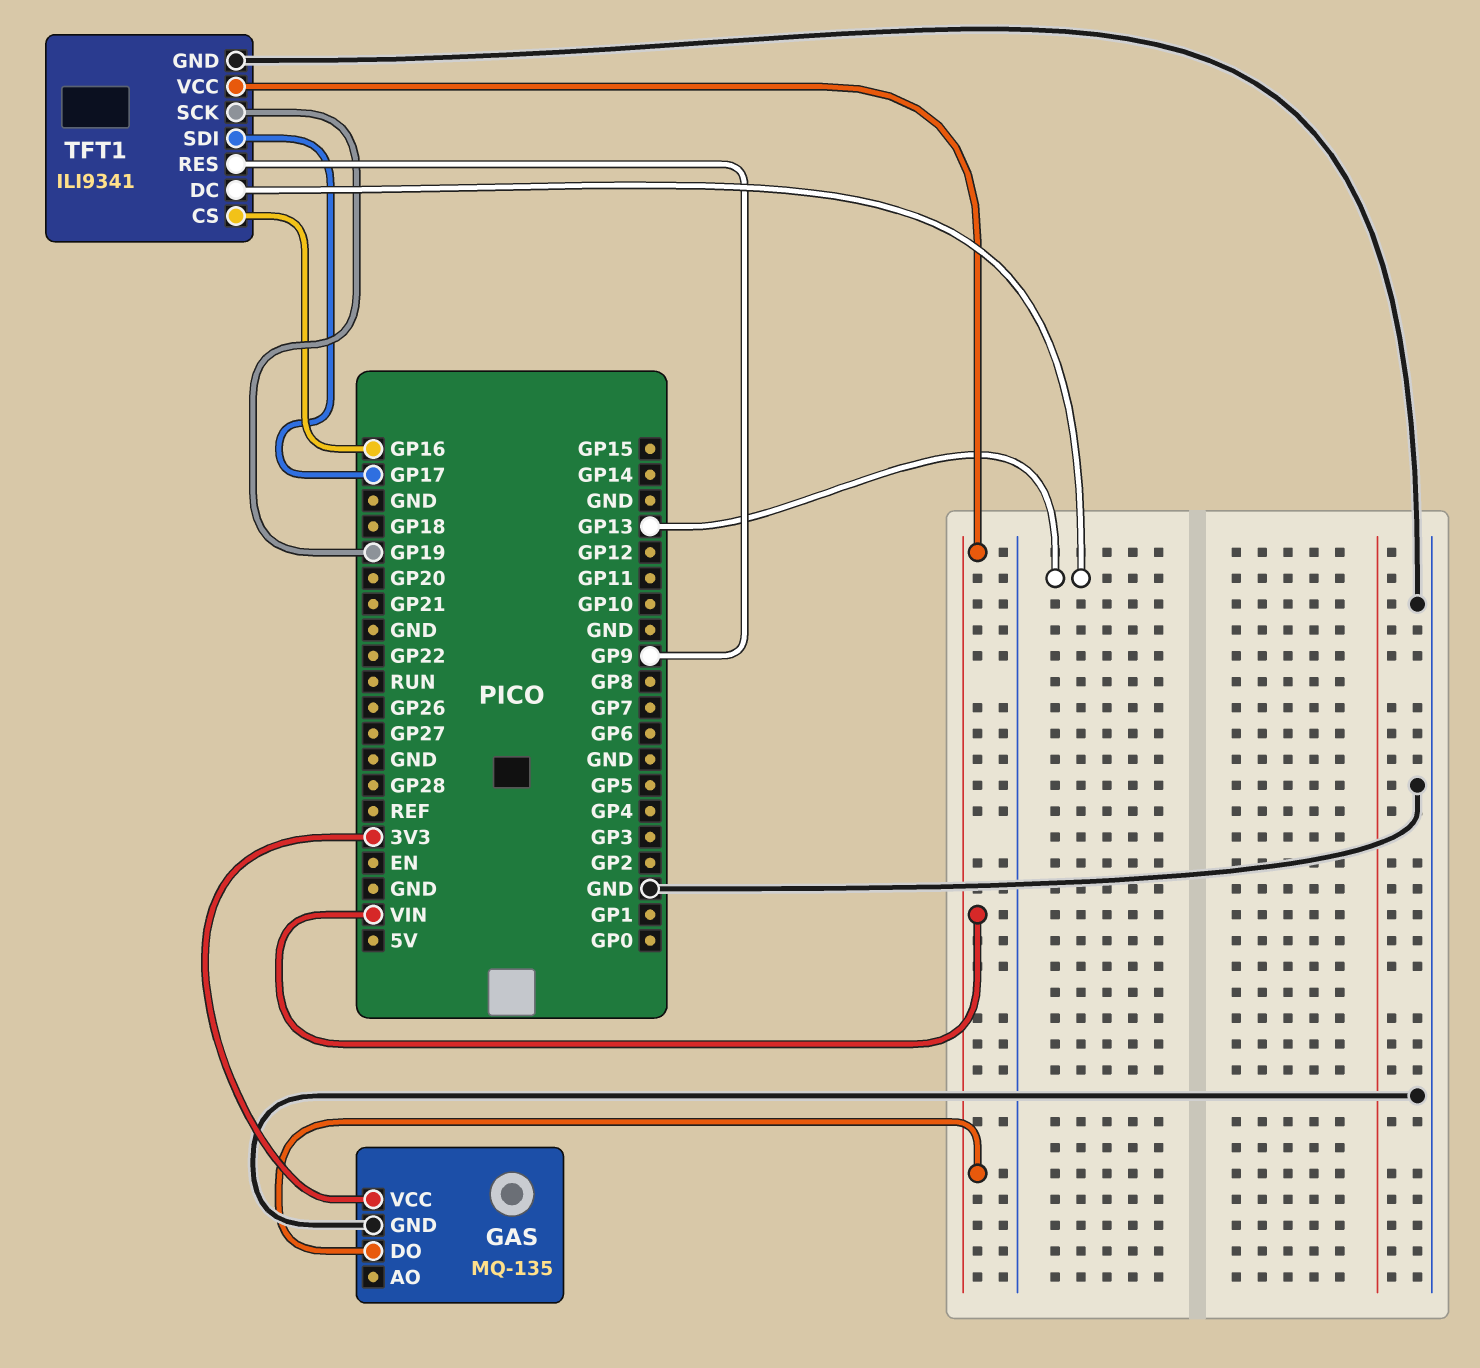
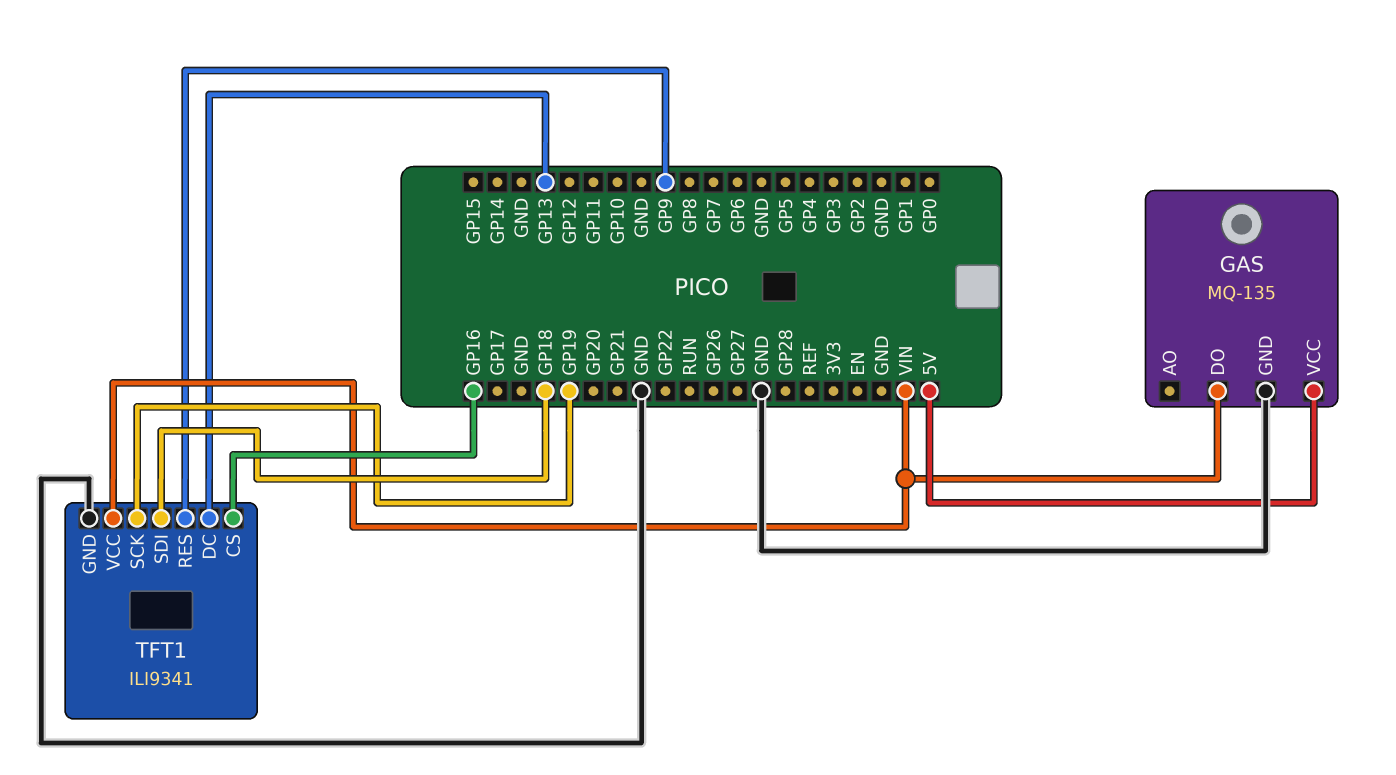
GAS pin VCC: 3V3 -> 5V
TFT1 pin SDI: GP17 -> GP18

